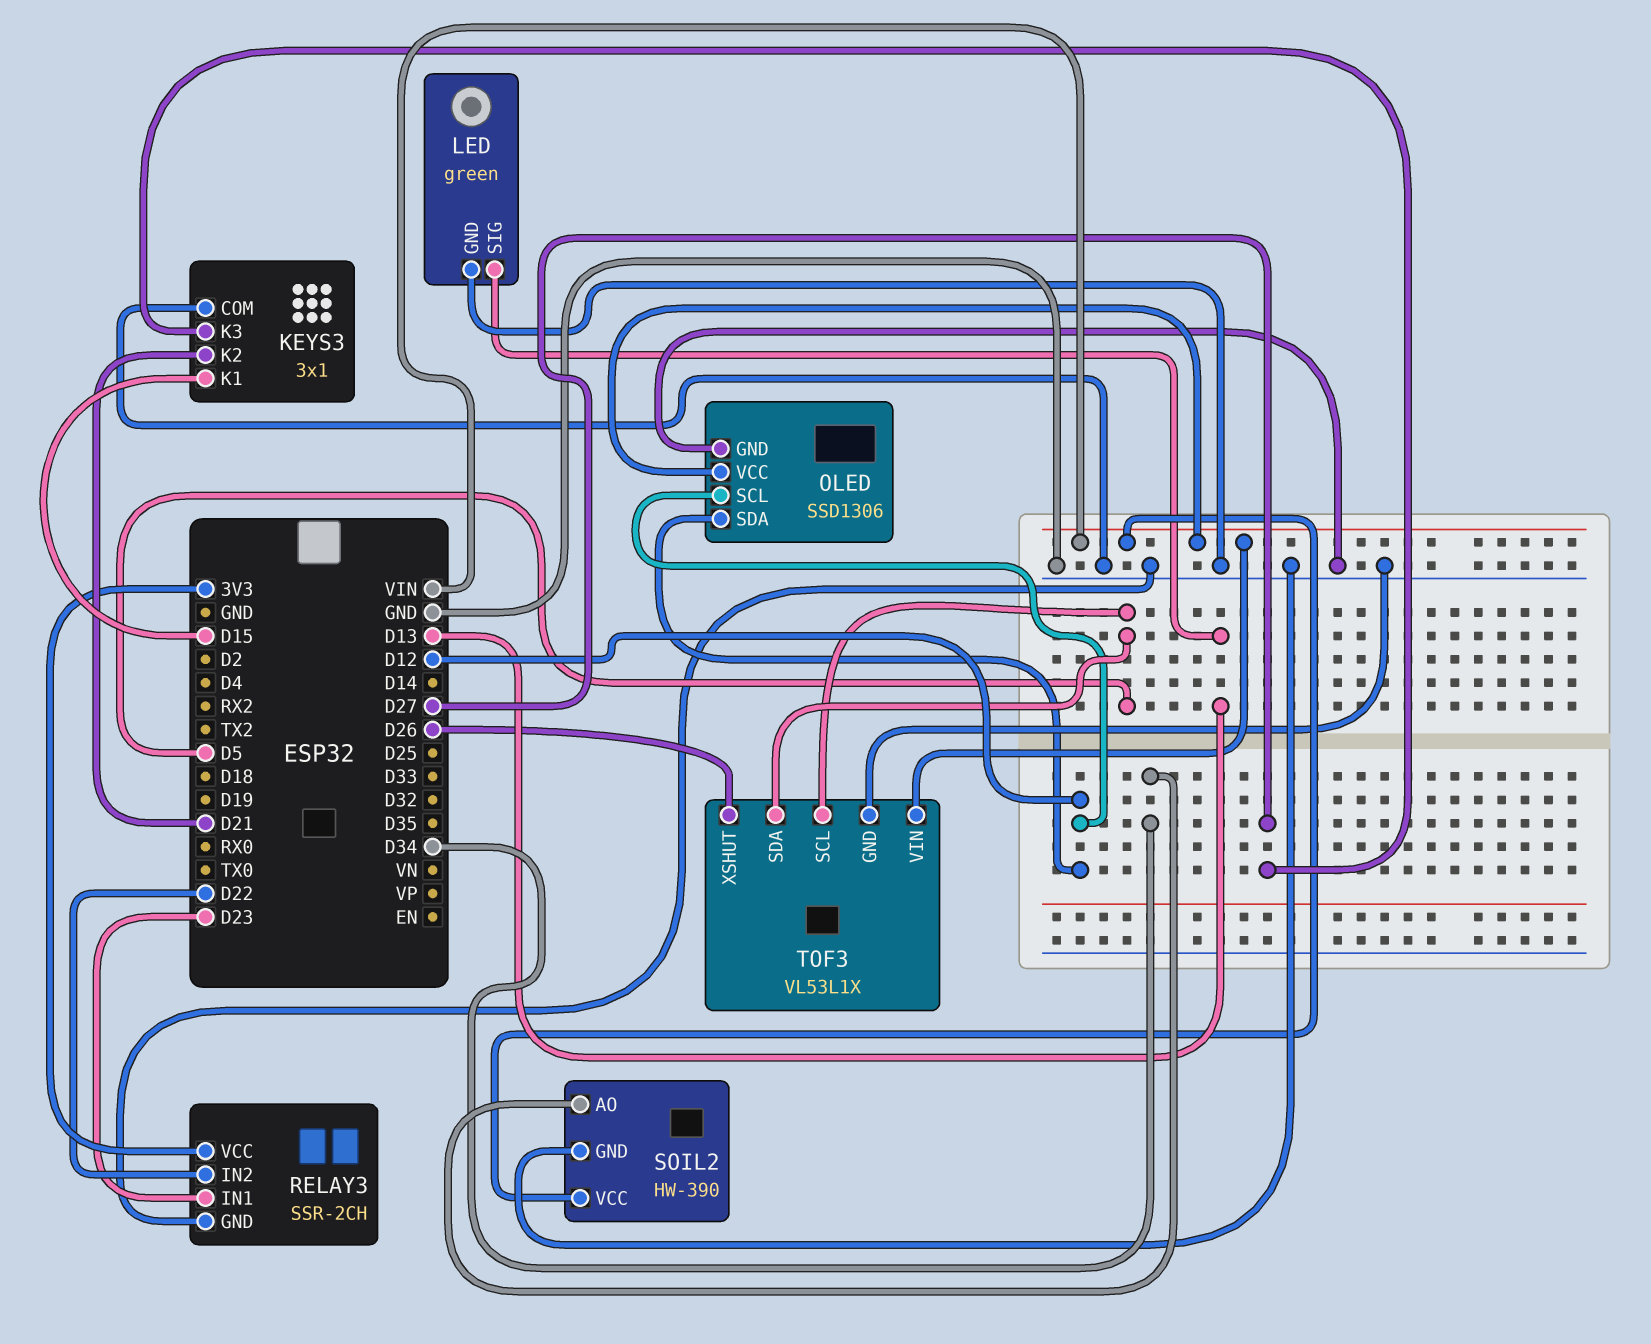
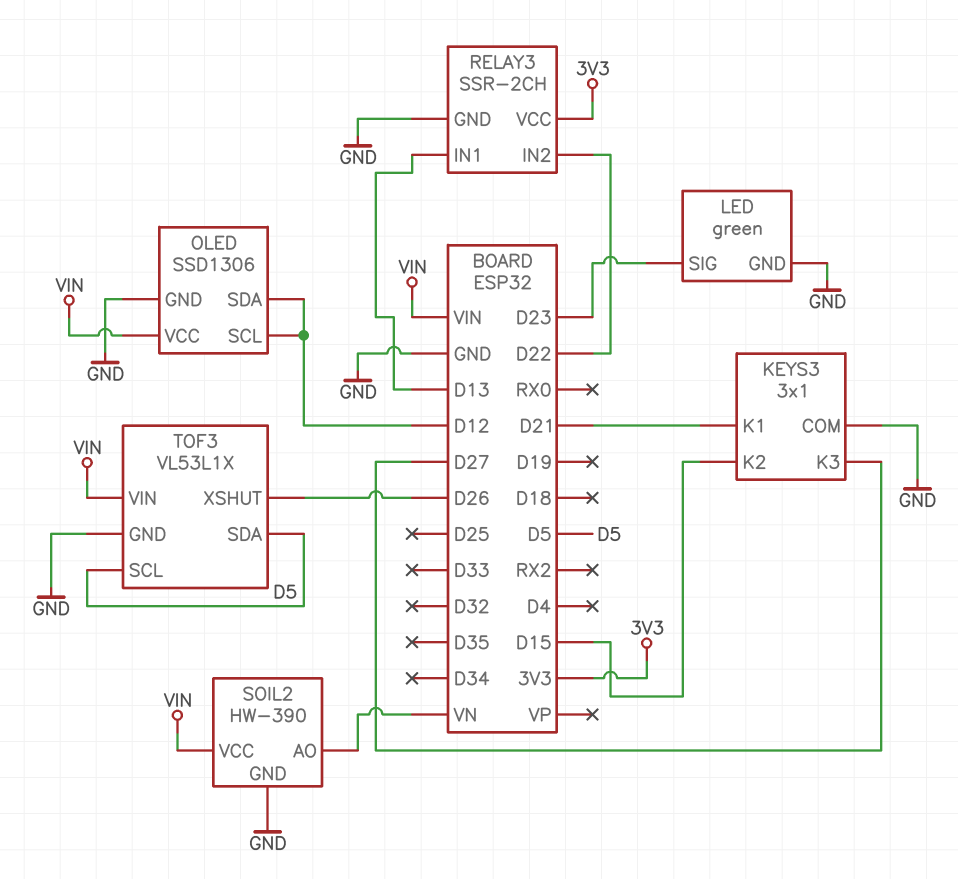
KEYS3 pin K1: D15 -> D21
KEYS3 pin K2: D21 -> D15
LED pin SIG: D13 -> D23
RELAY3 pin IN1: D23 -> D13
SOIL2 pin AO: D34 -> VN

